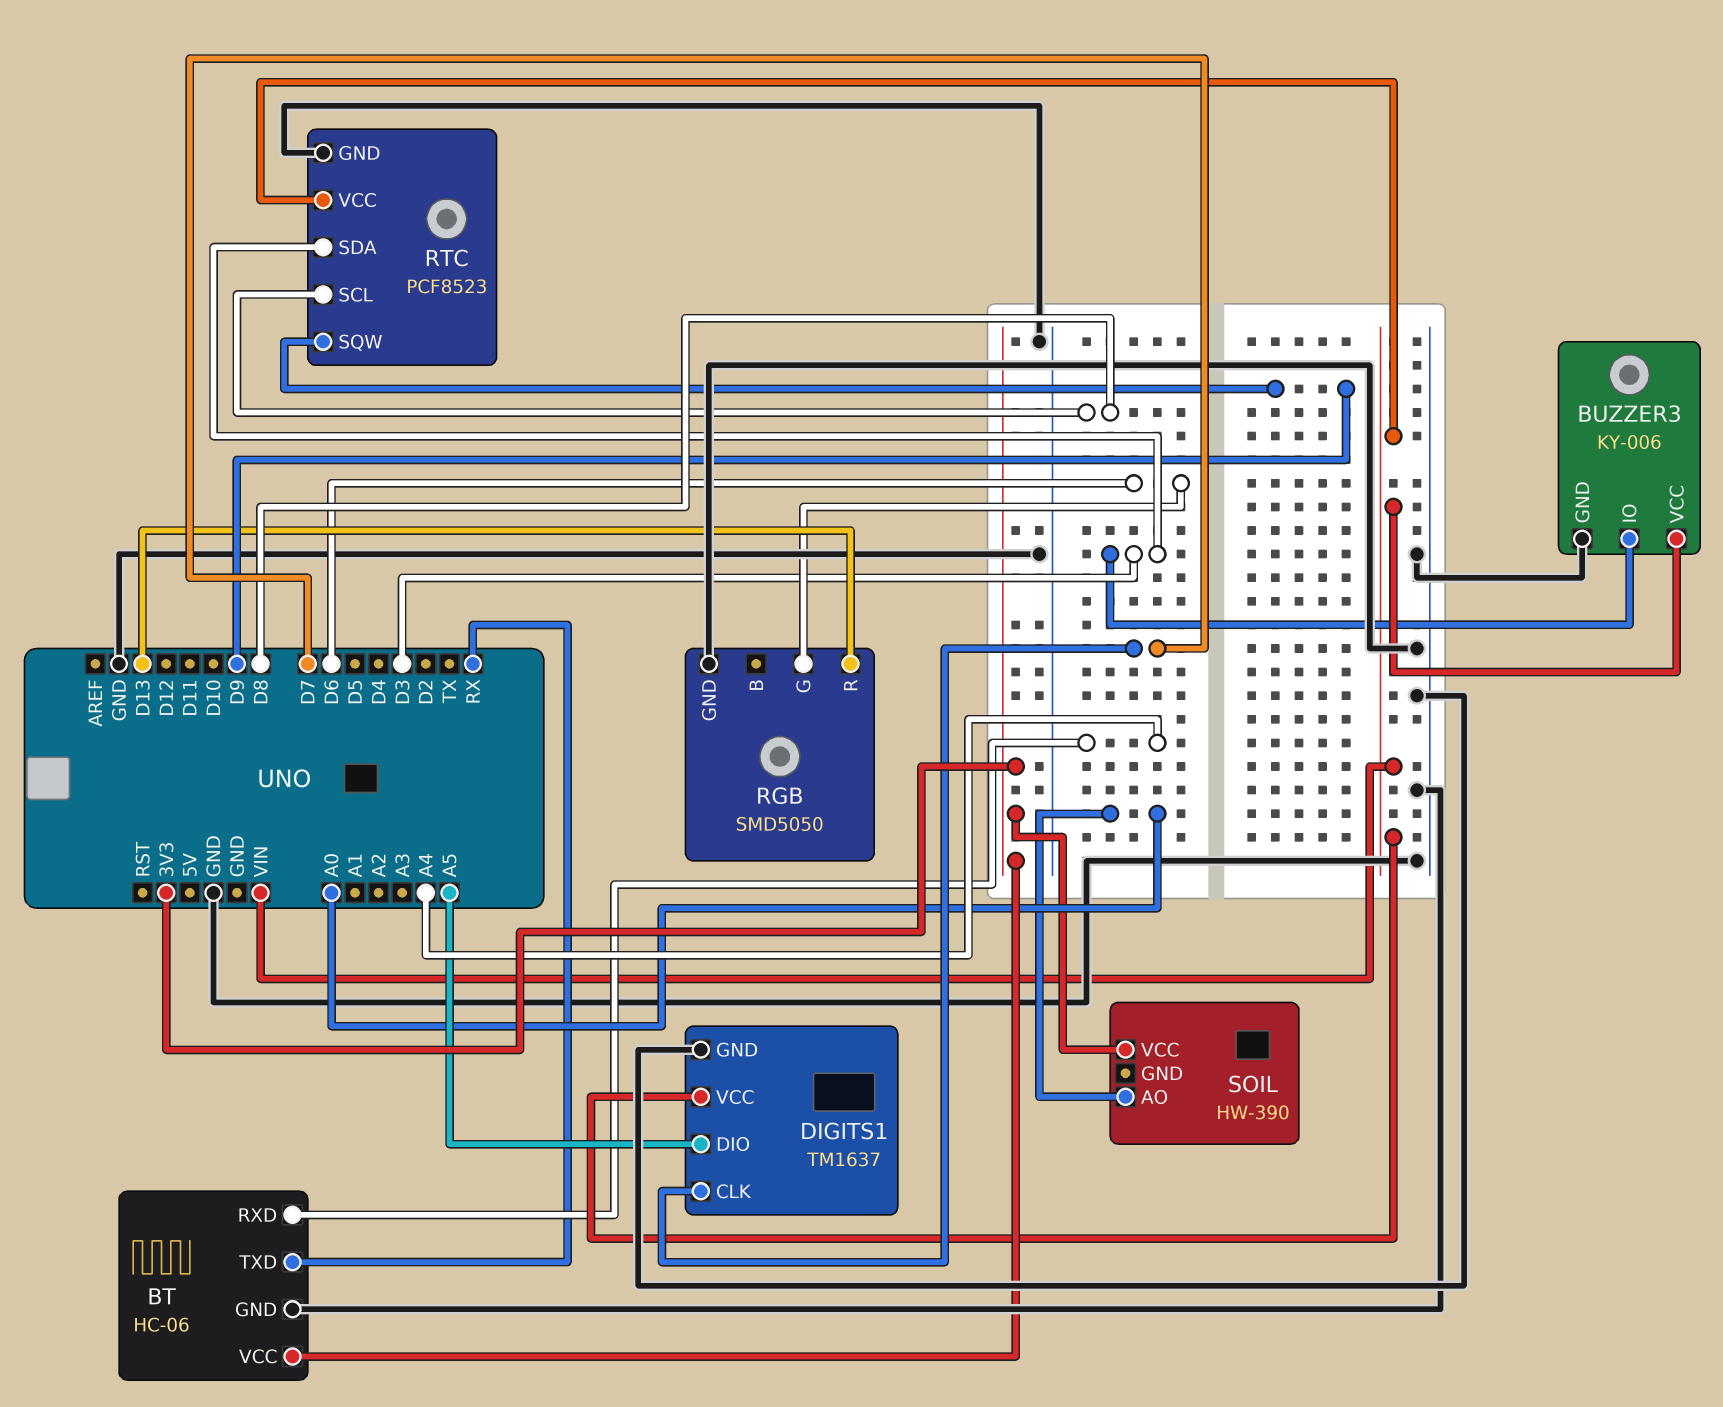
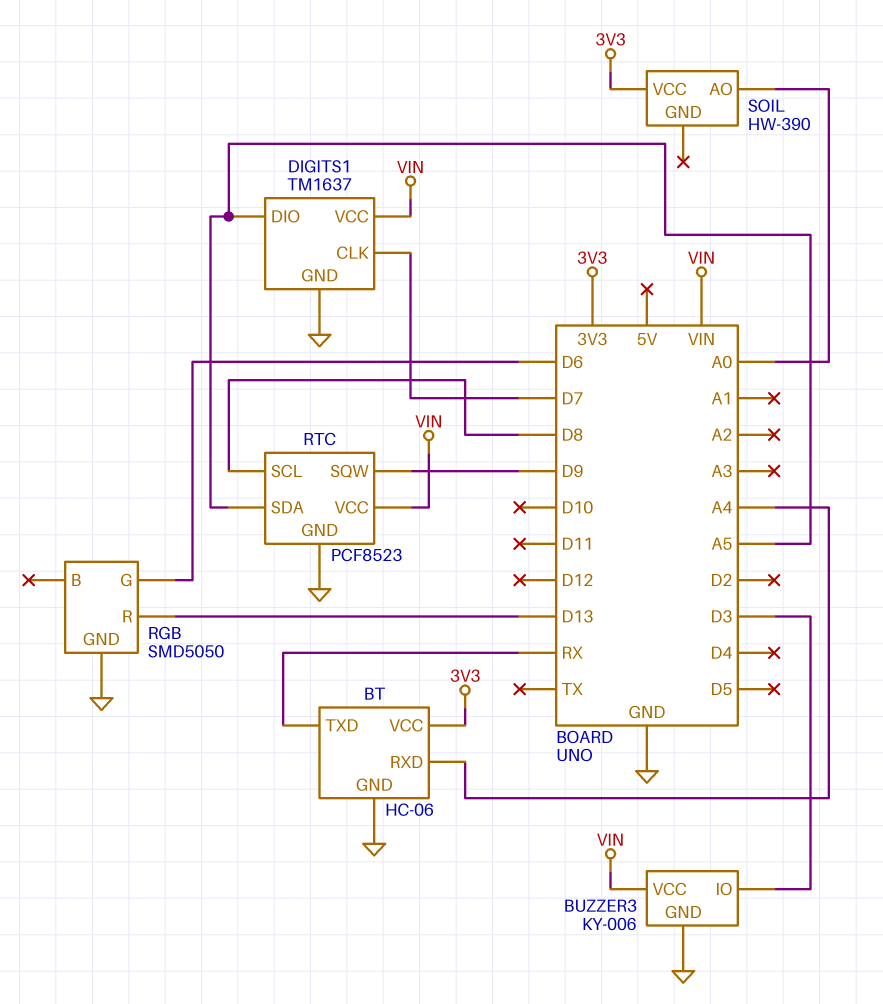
RTC pin SDA: D3 -> A5

